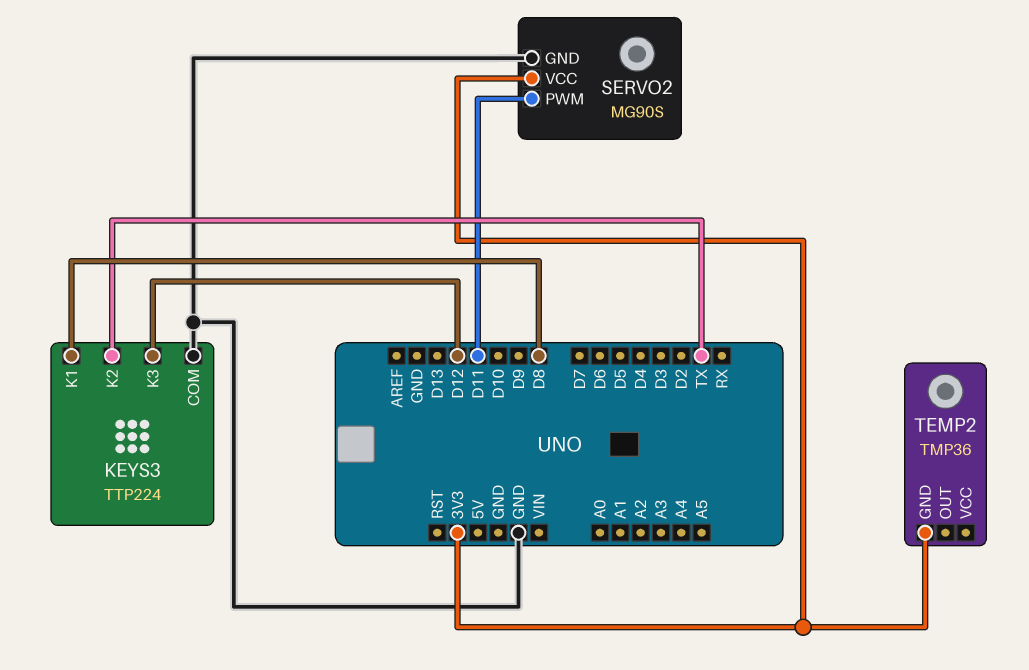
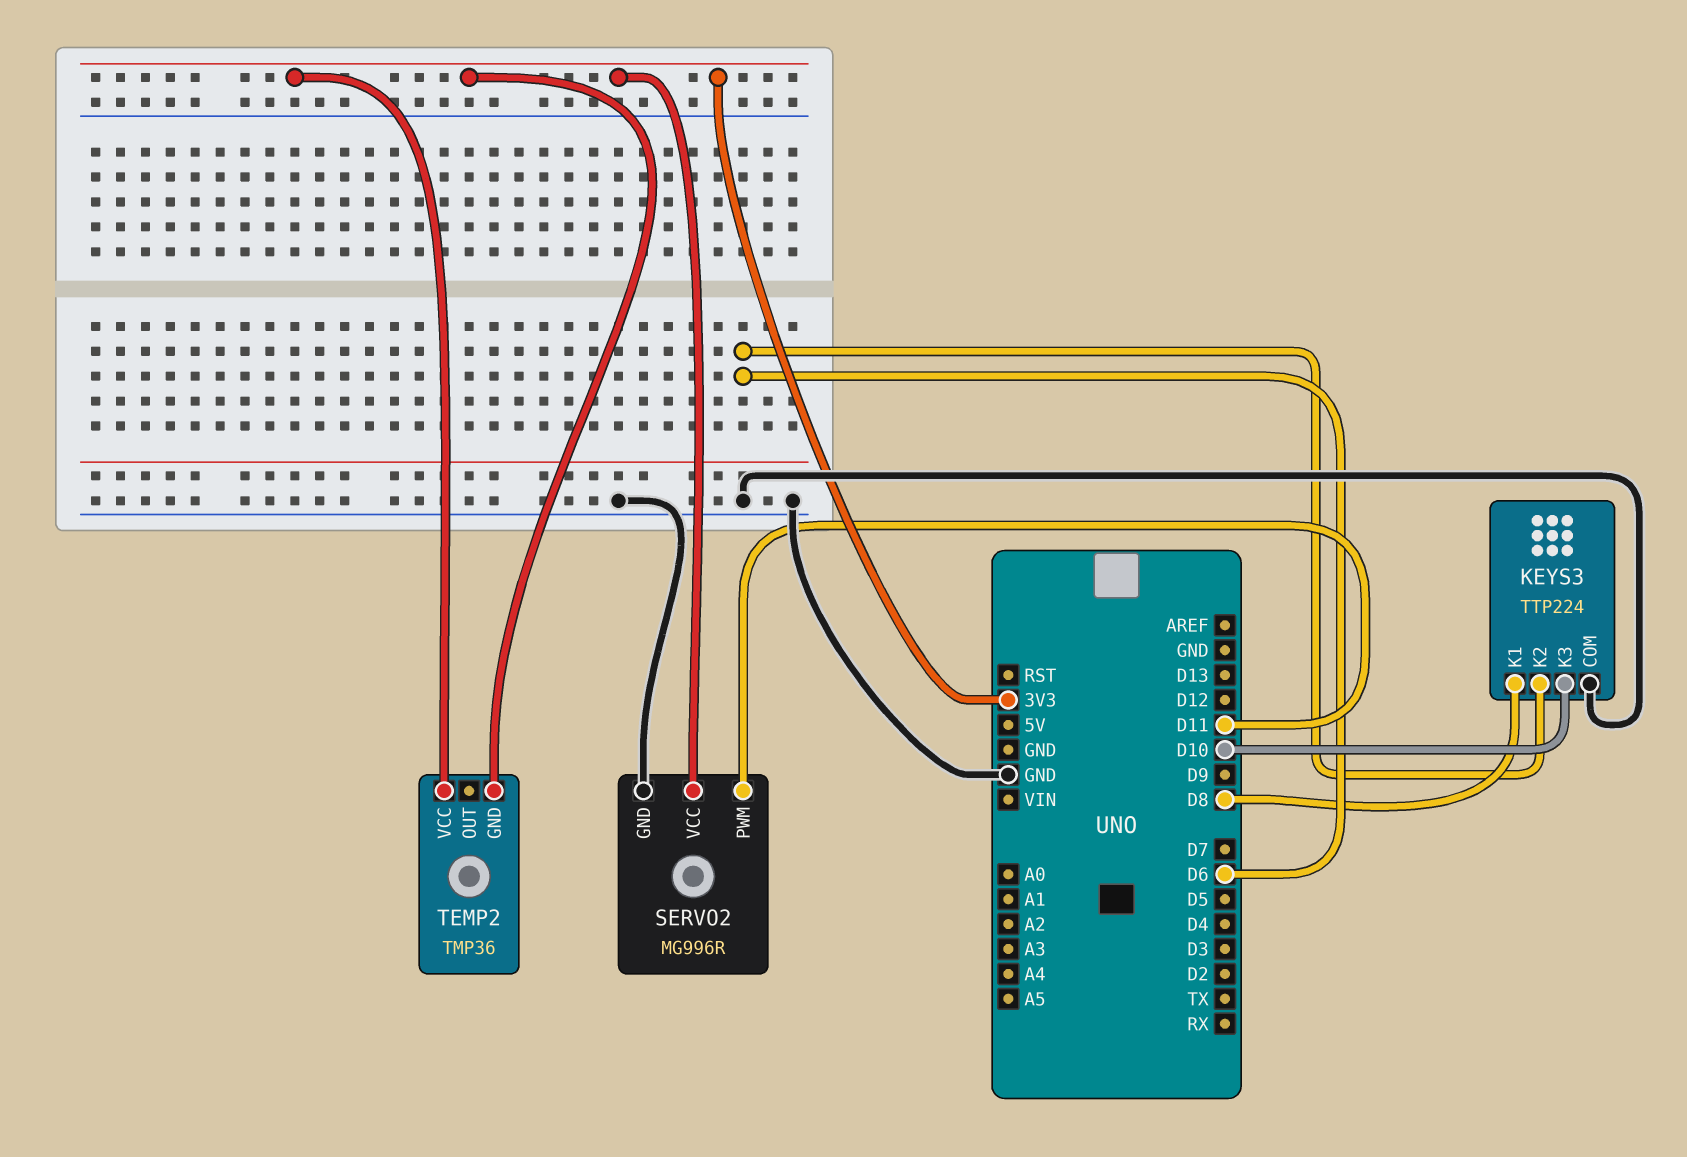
KEYS3 pin K2: TX -> D6
KEYS3 pin K3: D12 -> D10
SERVO2: MG90S -> MG996R
TEMP2 pin VCC: none -> 3V3

